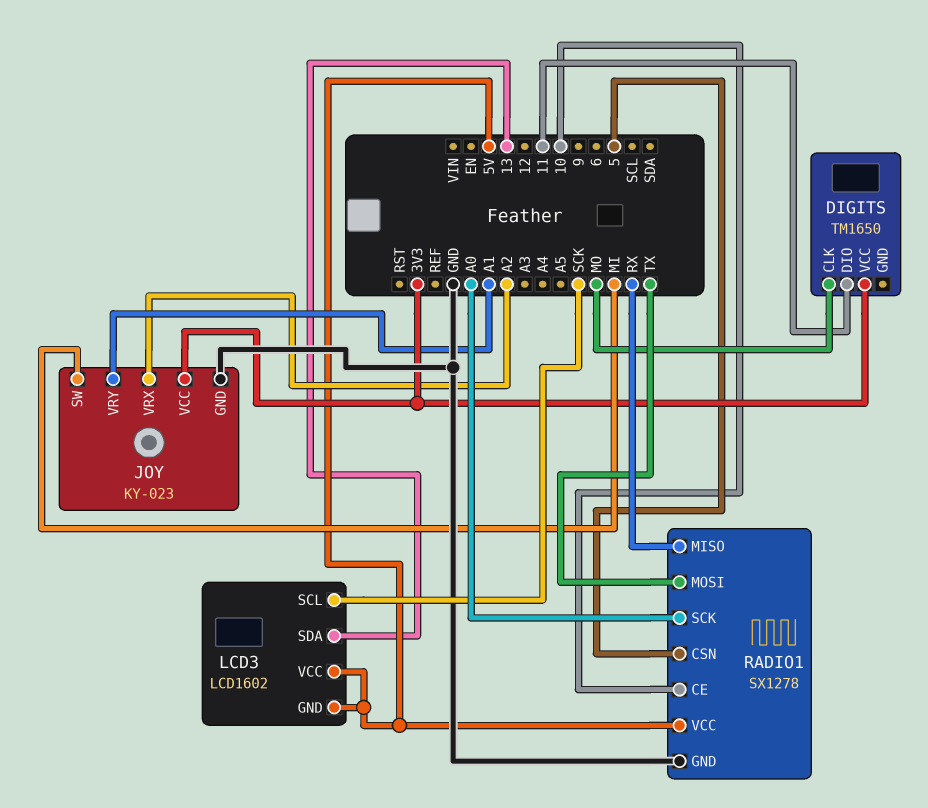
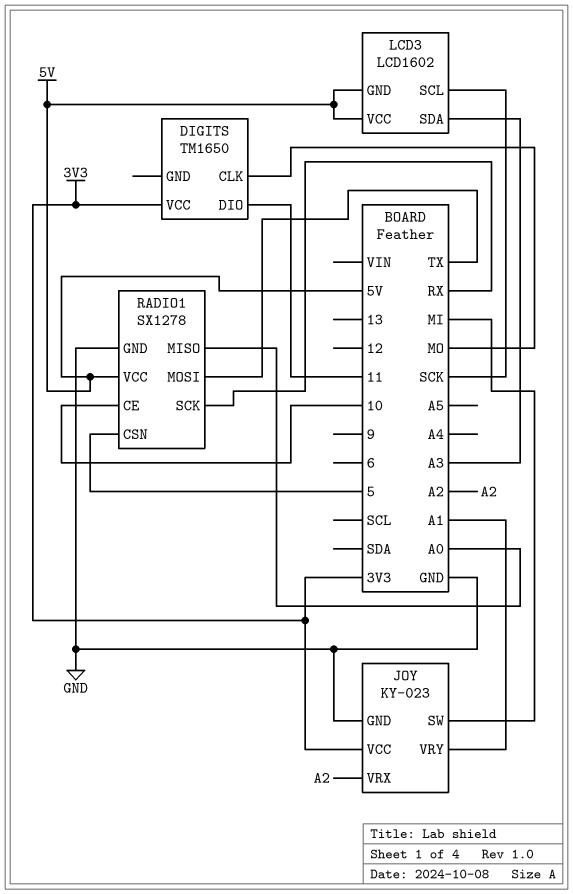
LCD3 pin SDA: 13 -> A3
RADIO1 pin MISO: RX -> A0
RADIO1 pin SCK: A0 -> RX

